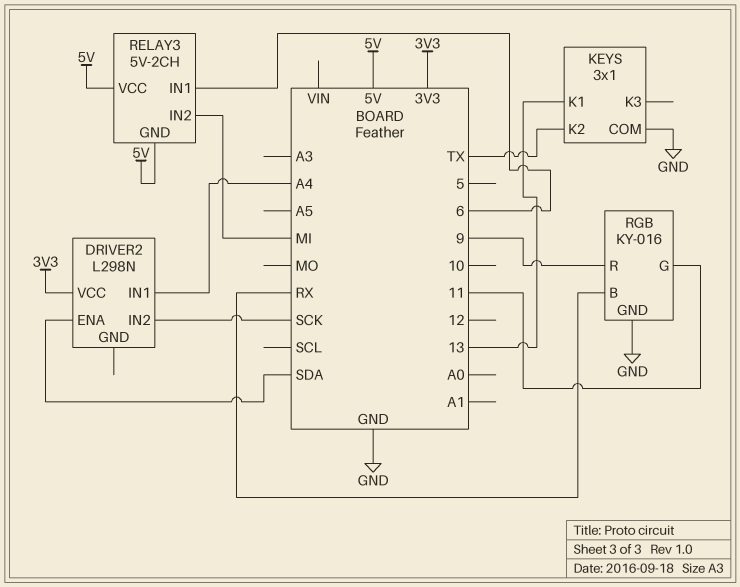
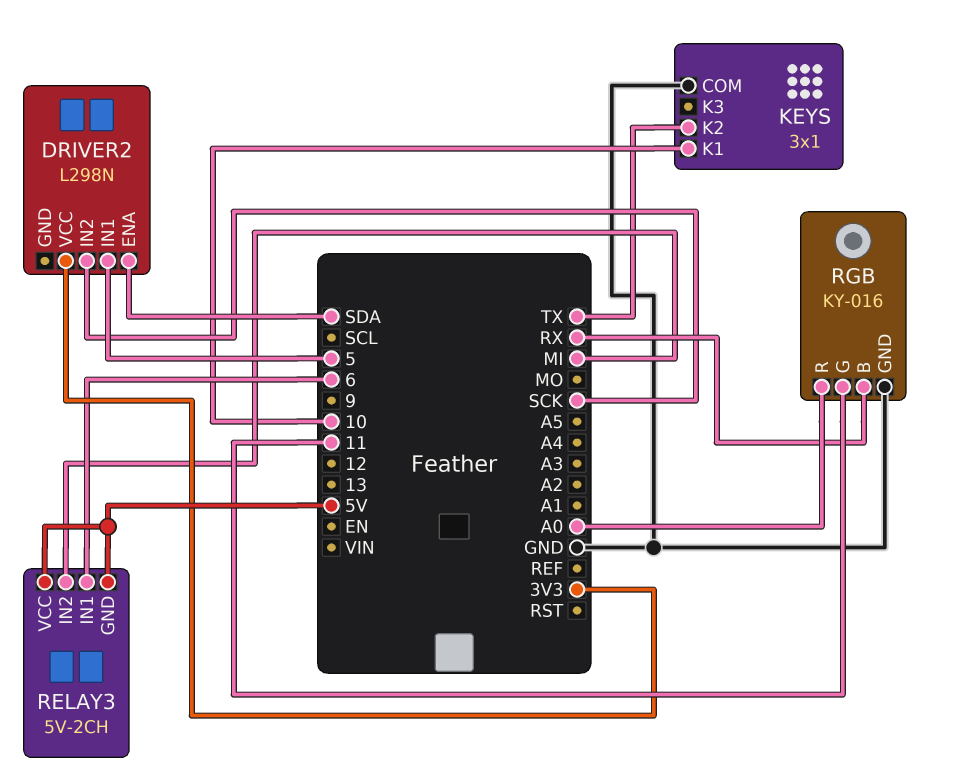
DRIVER2 pin IN1: A4 -> 5
KEYS pin K1: 13 -> 10
RGB pin R: 9 -> A0

